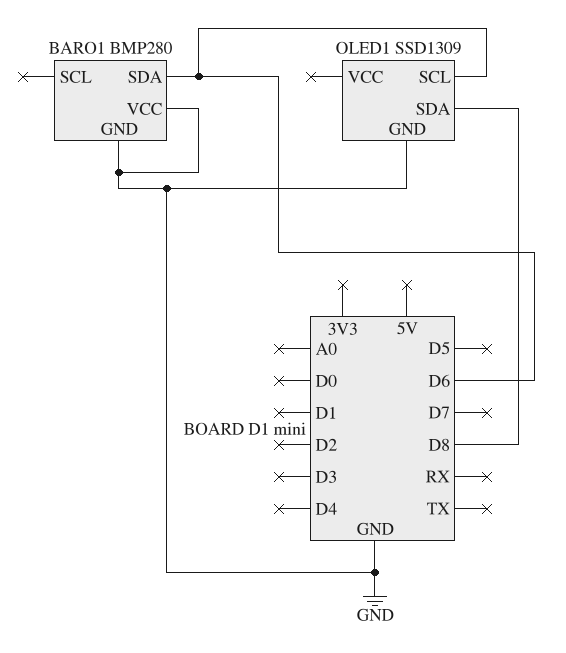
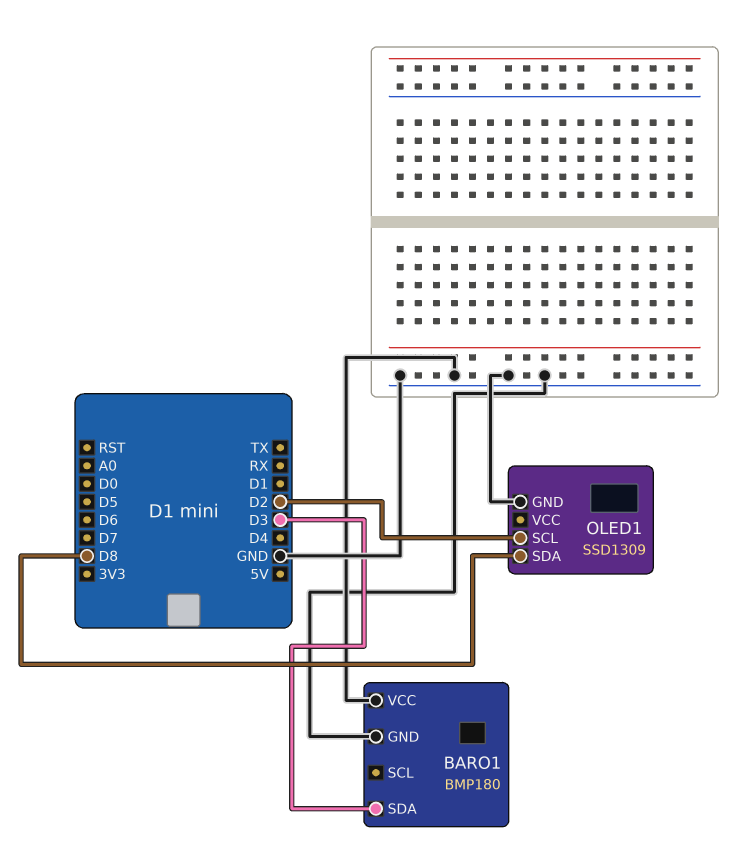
BARO1: BMP280 -> BMP180
BARO1 pin SDA: D6 -> D3
OLED1 pin SCL: D6 -> D2

